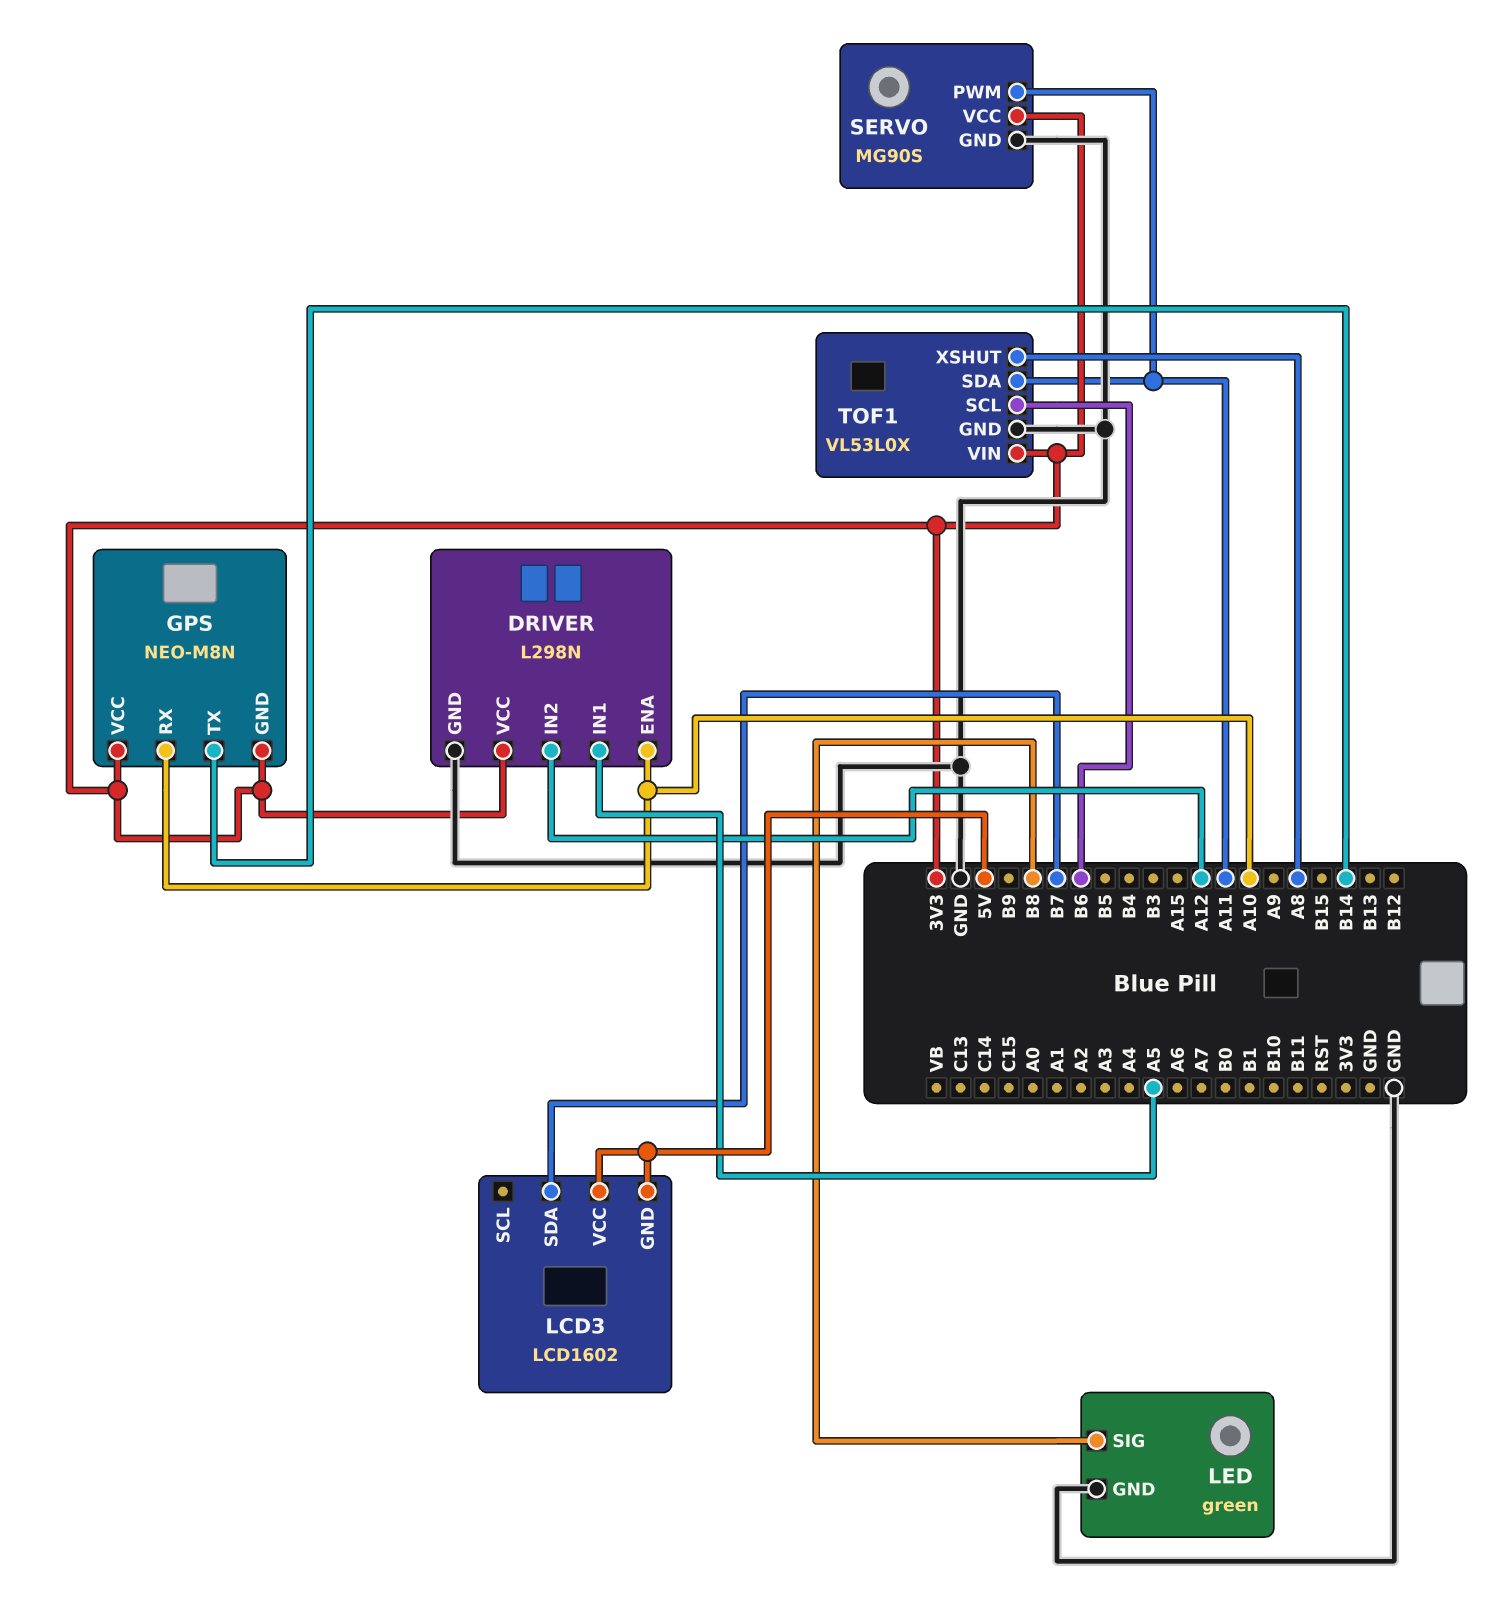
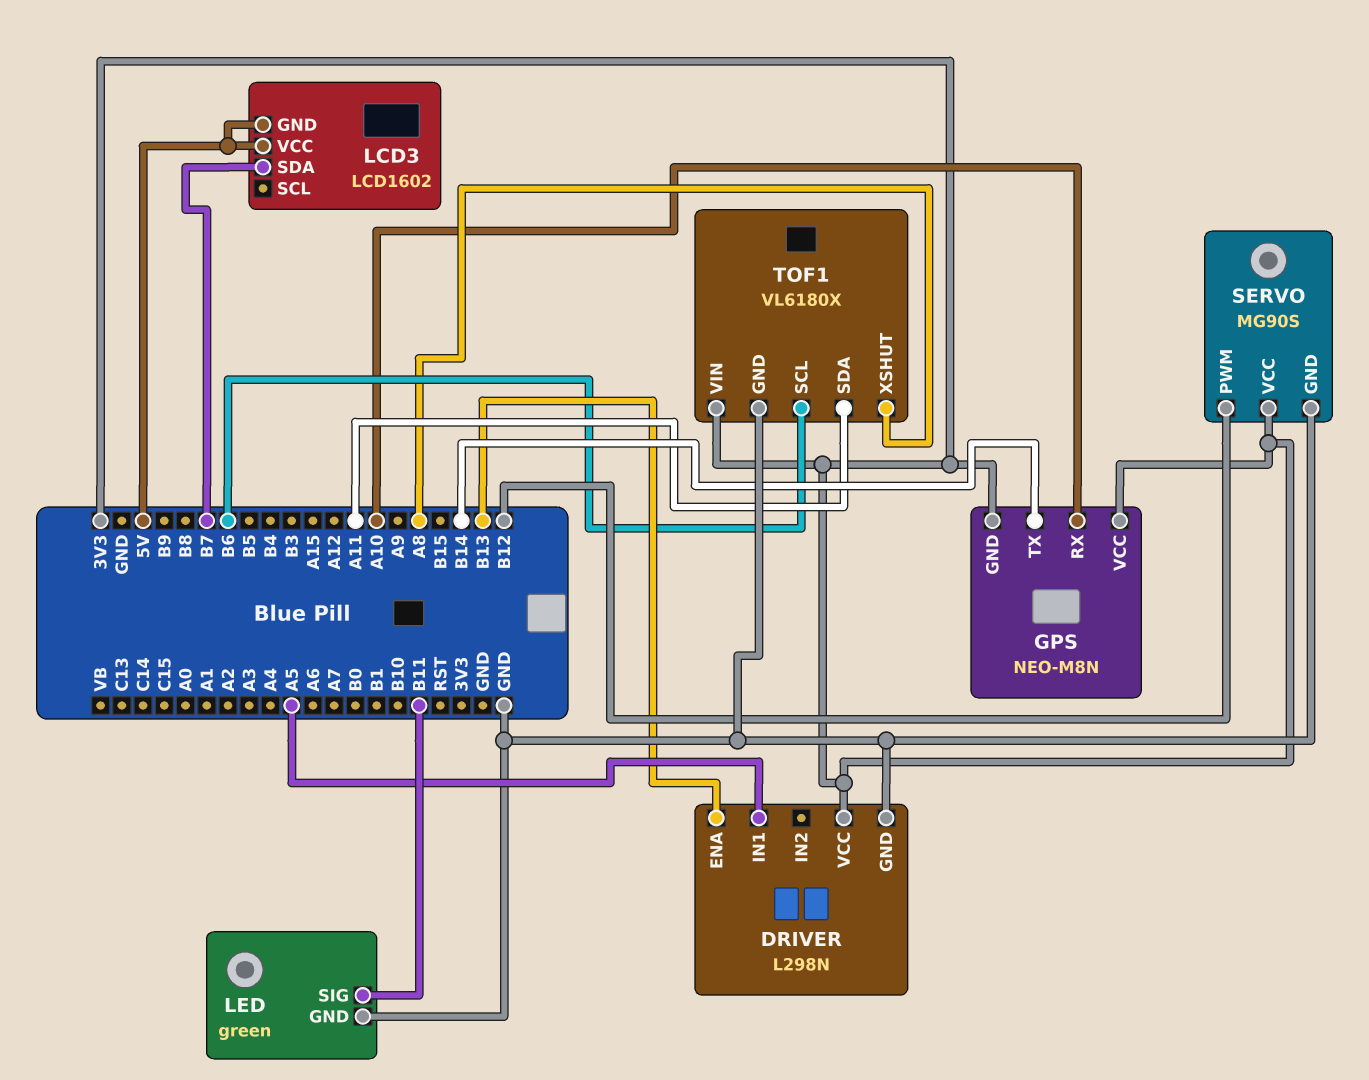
DRIVER pin ENA: A10 -> B13
DRIVER pin IN2: A12 -> none
LED pin SIG: B8 -> B11
SERVO pin PWM: A11 -> B12
TOF1: VL53L0X -> VL6180X

